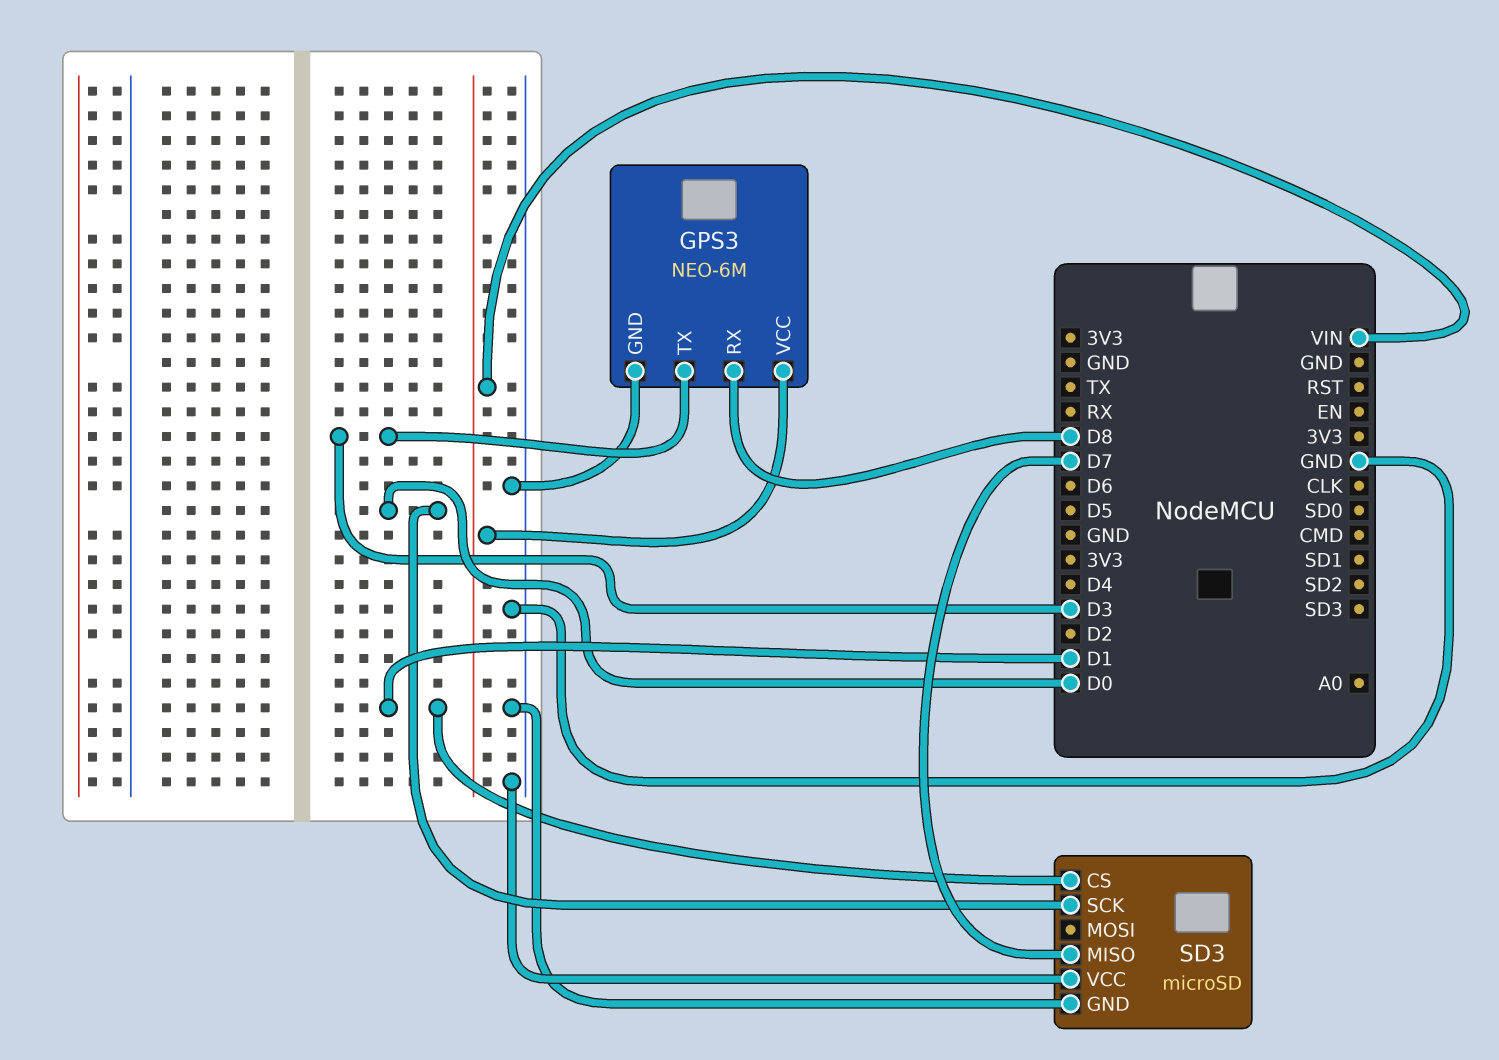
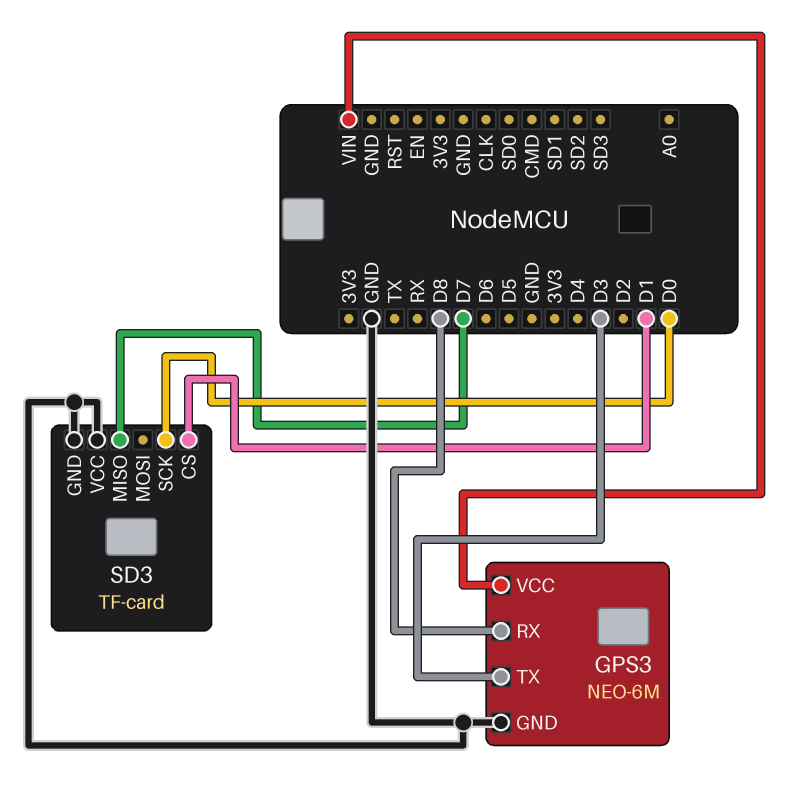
SD3: microSD -> TF-card

